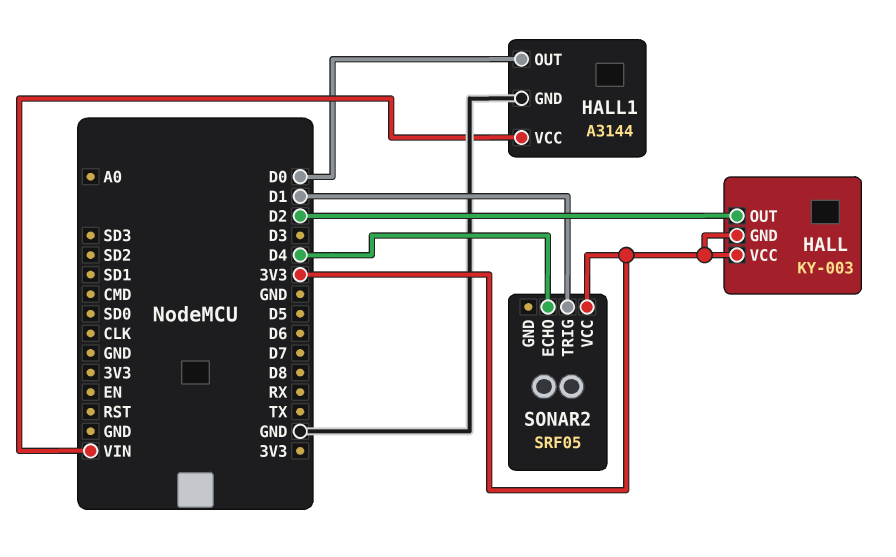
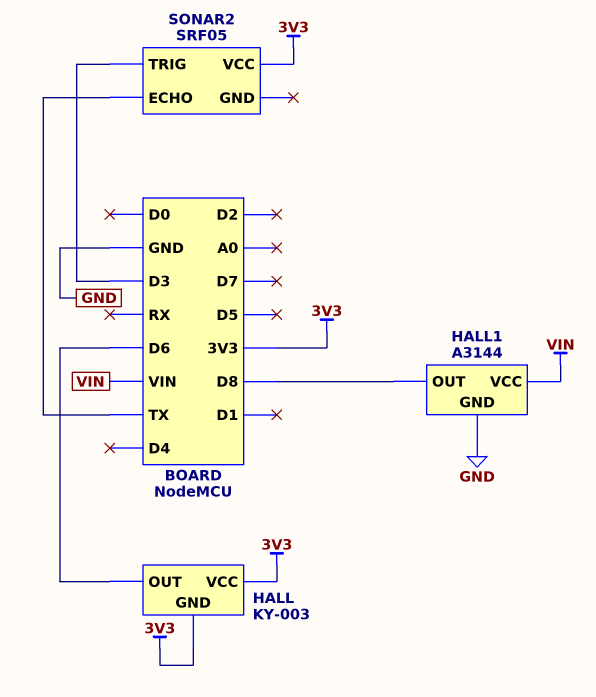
HALL pin OUT: D2 -> D6
HALL1 pin OUT: D0 -> D8
SONAR2 pin ECHO: D4 -> TX
SONAR2 pin TRIG: D1 -> D3

